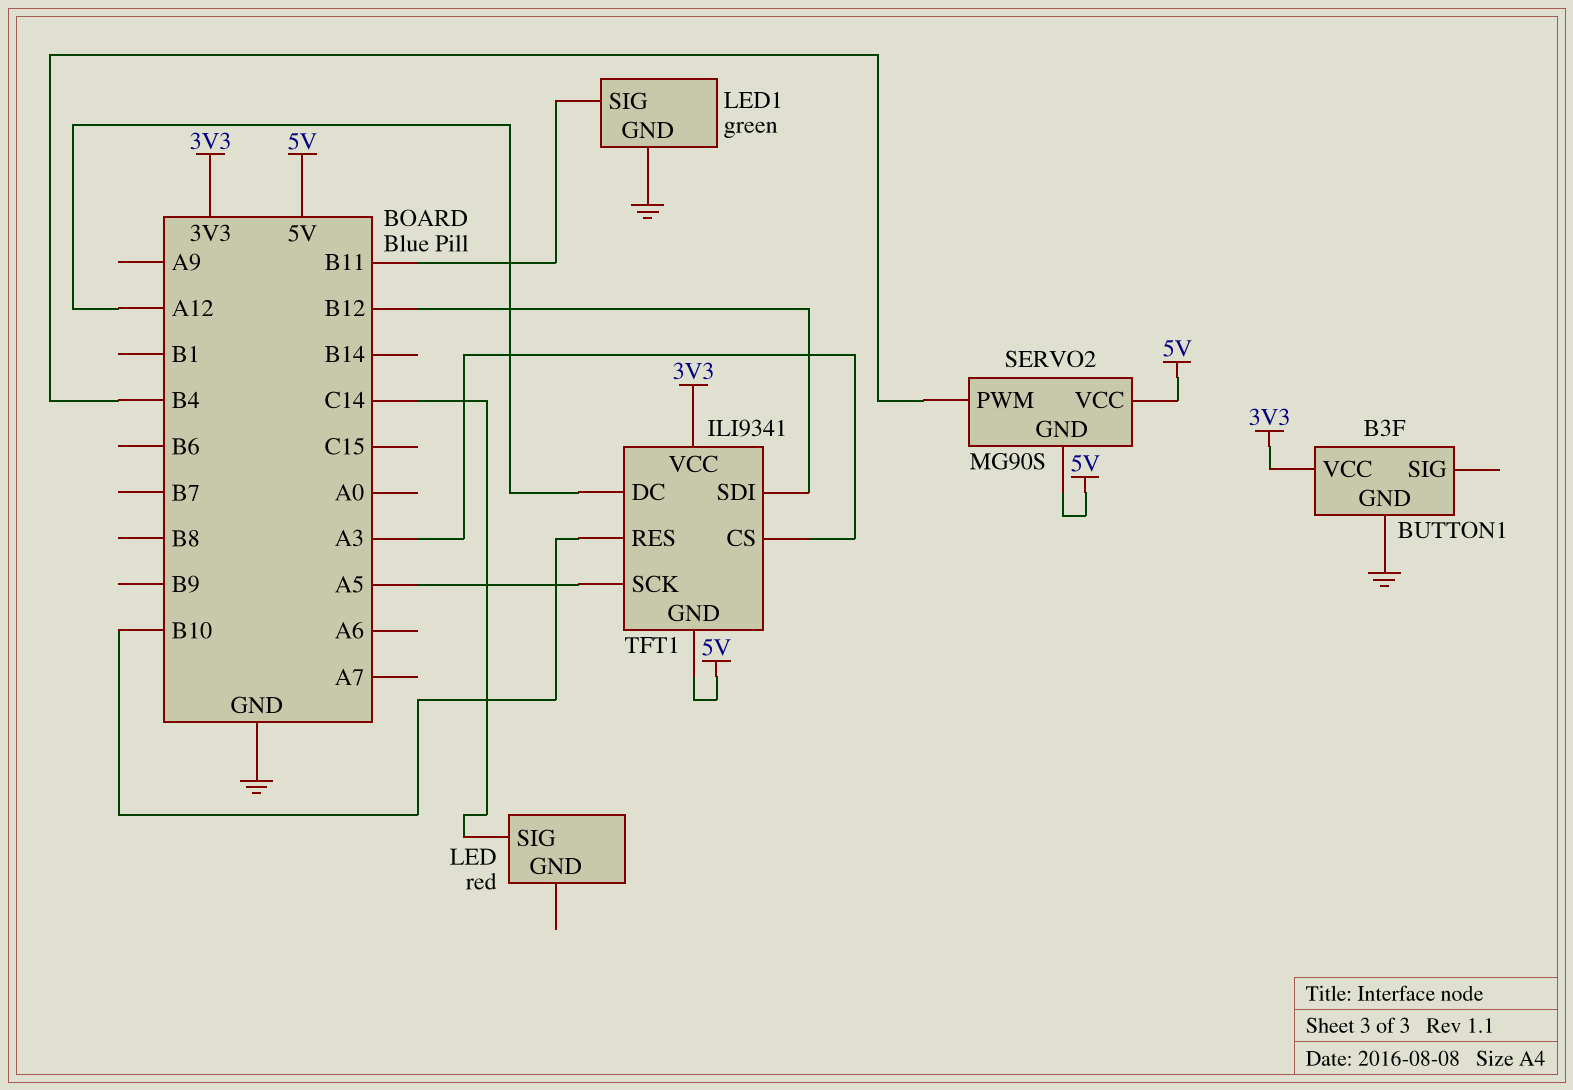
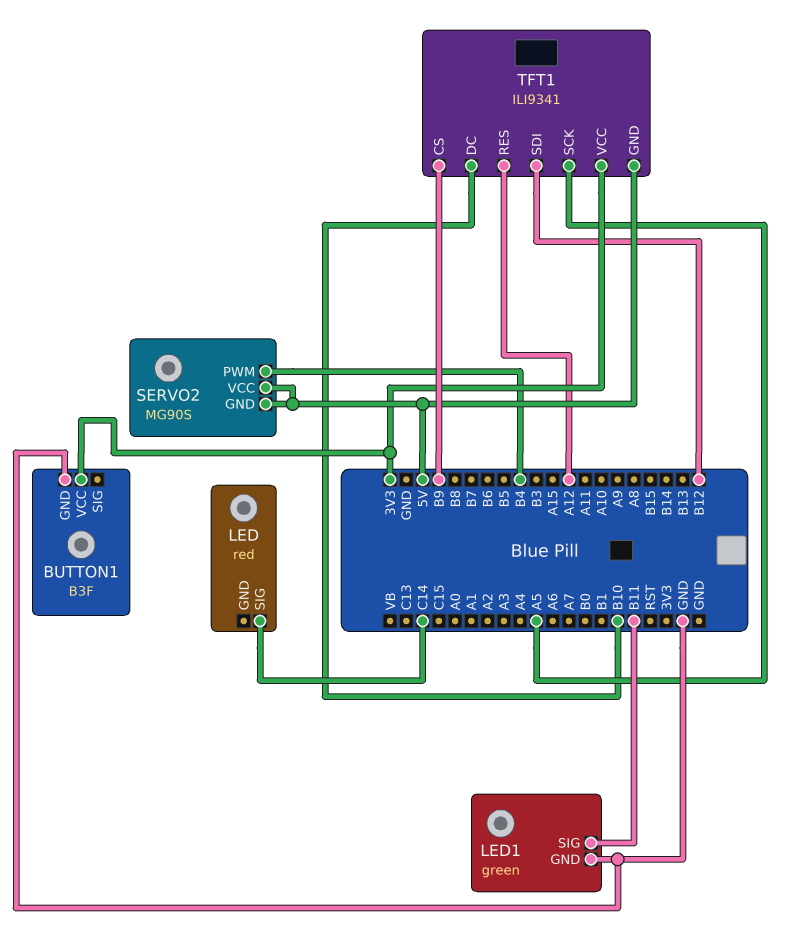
TFT1 pin CS: A3 -> B9
TFT1 pin DC: A12 -> B10
TFT1 pin RES: B10 -> A12

